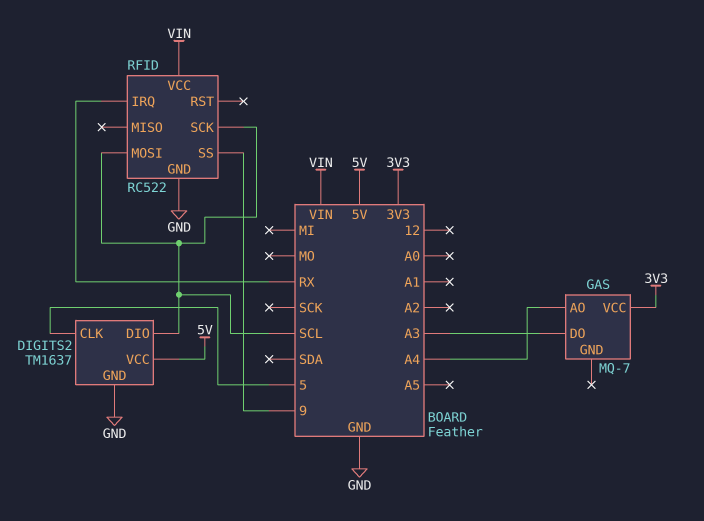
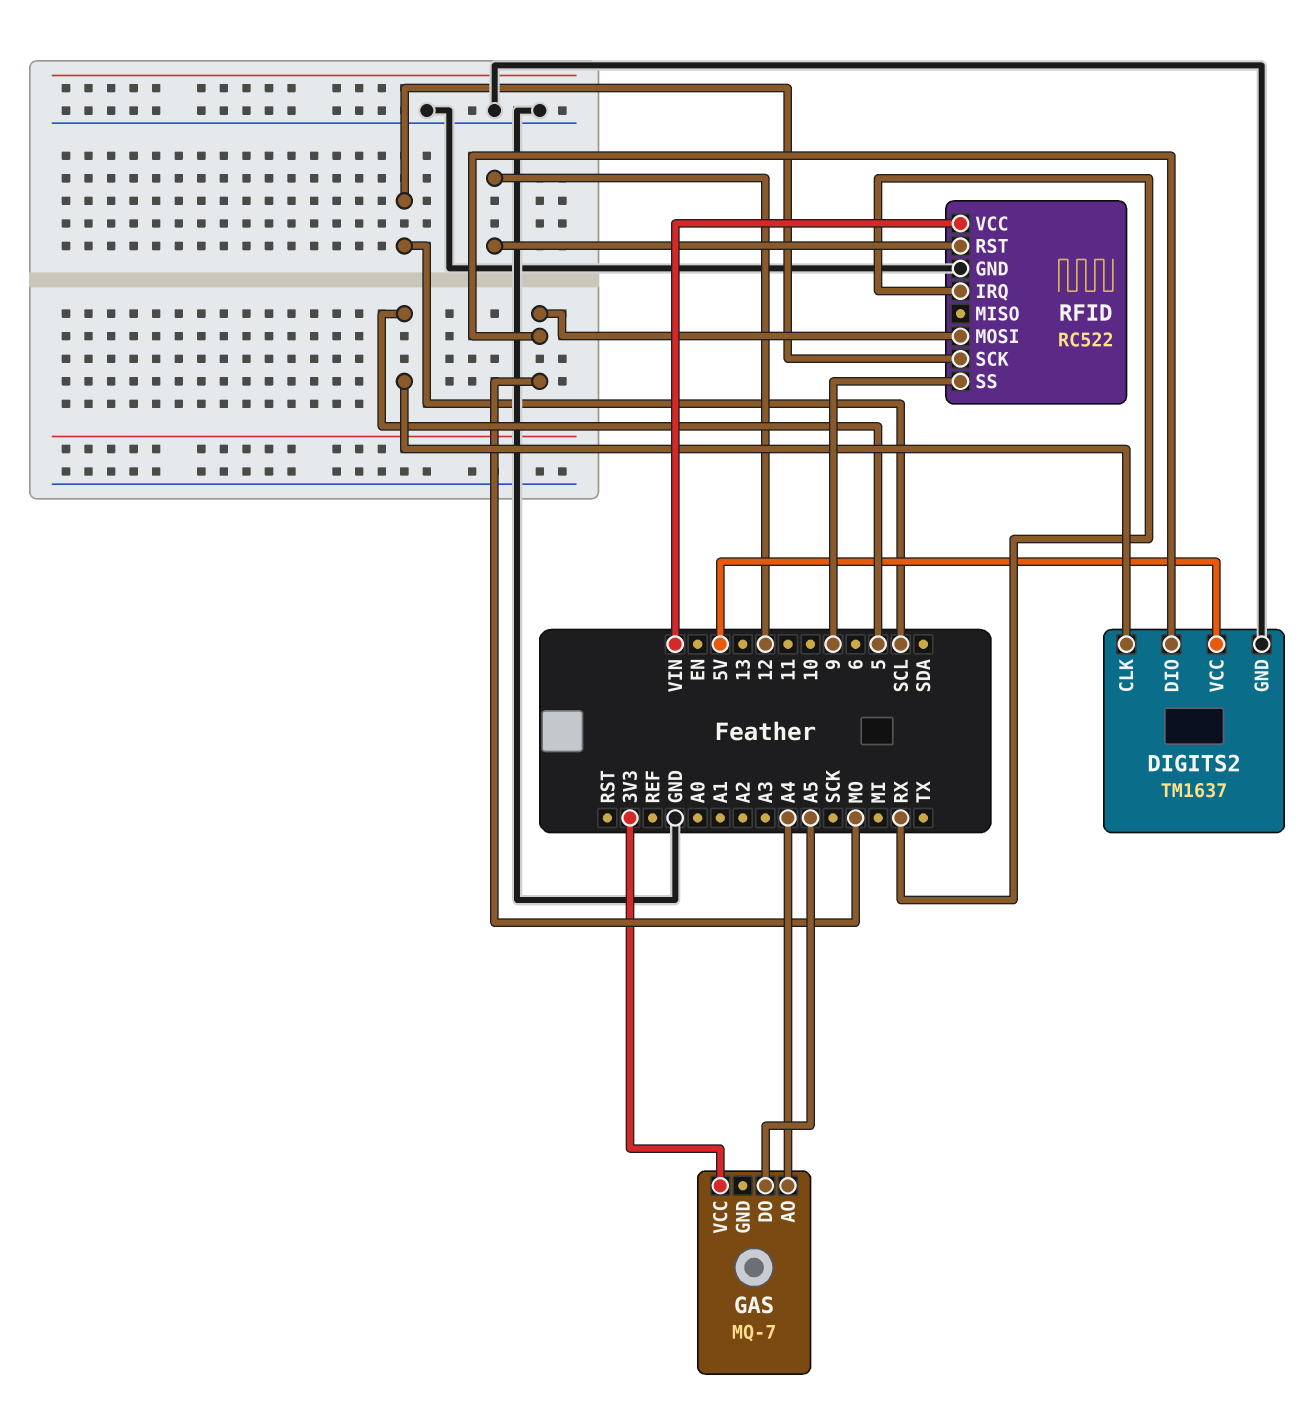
DIGITS2 pin DIO: SCL -> MO
GAS pin DO: A3 -> A5
RFID pin MOSI: SCL -> MO
RFID pin RST: none -> 12

